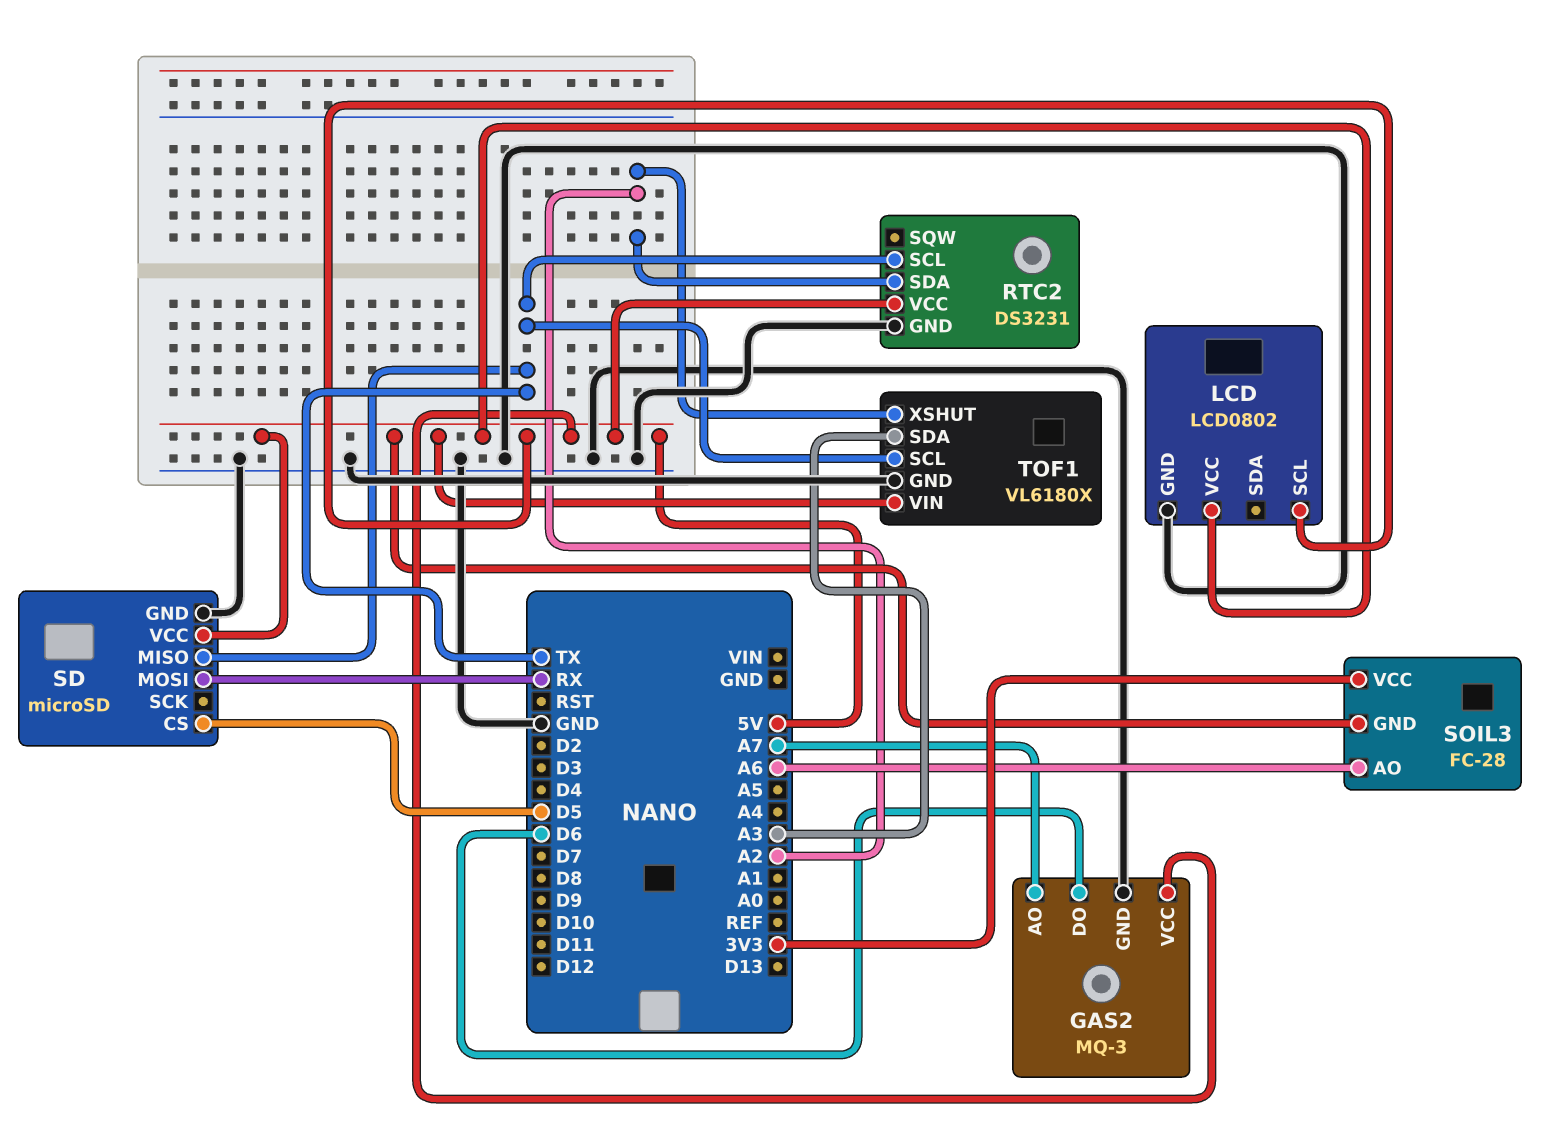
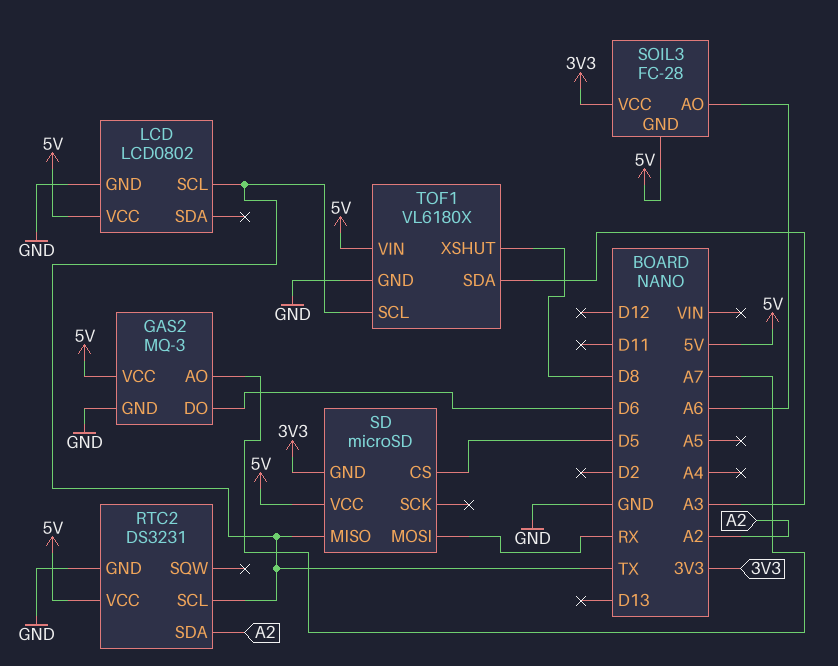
LCD pin SCL: 5V -> TX
SD pin GND: GND -> 3V3
TOF1 pin XSHUT: A2 -> D8

